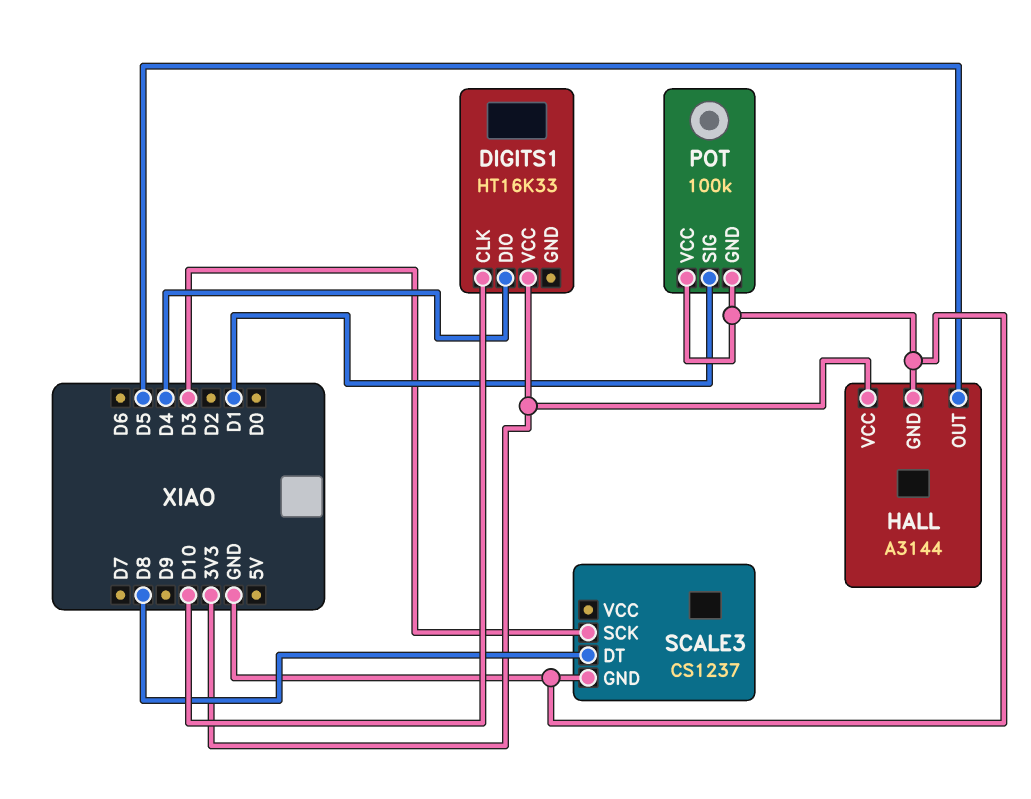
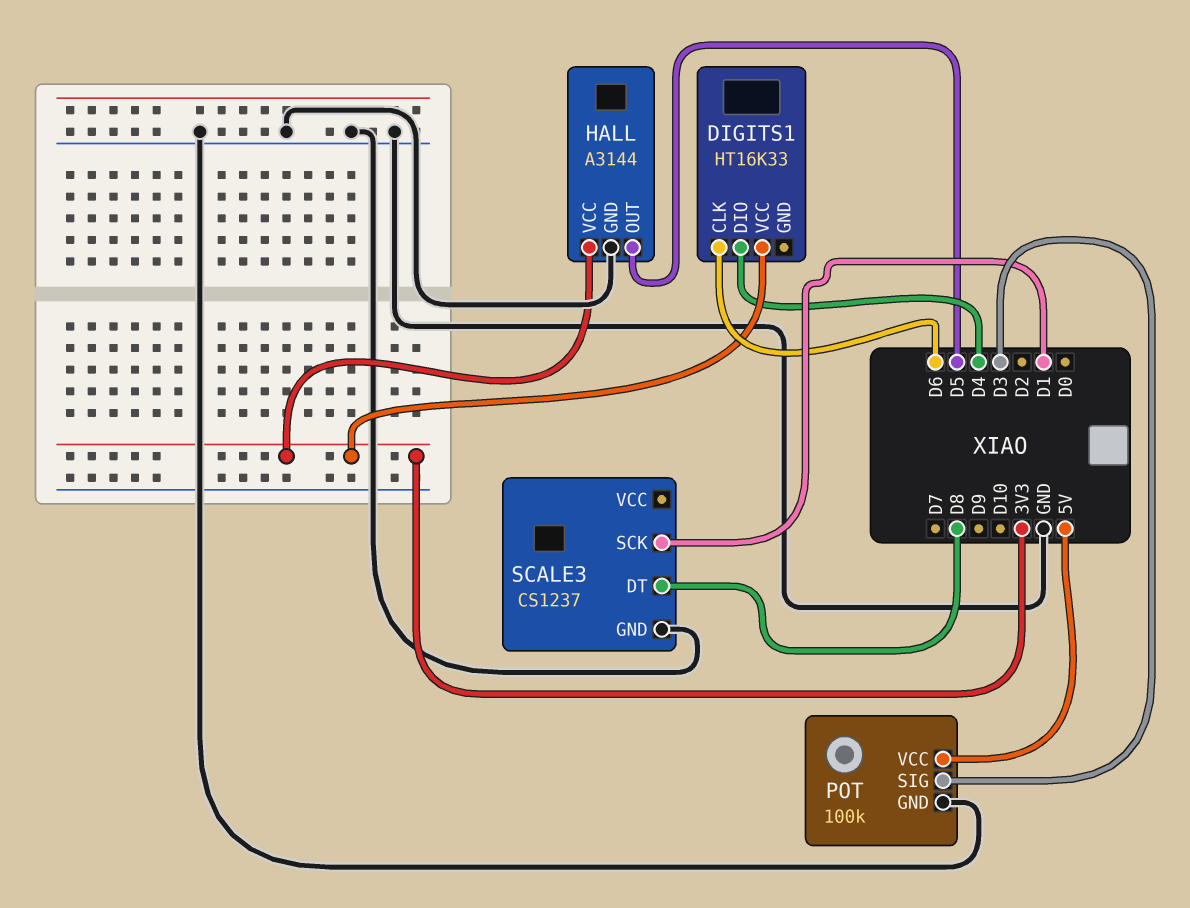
DIGITS1 pin CLK: D10 -> D6
POT pin SIG: D1 -> D3
POT pin VCC: GND -> 5V
SCALE3 pin SCK: D3 -> D1

